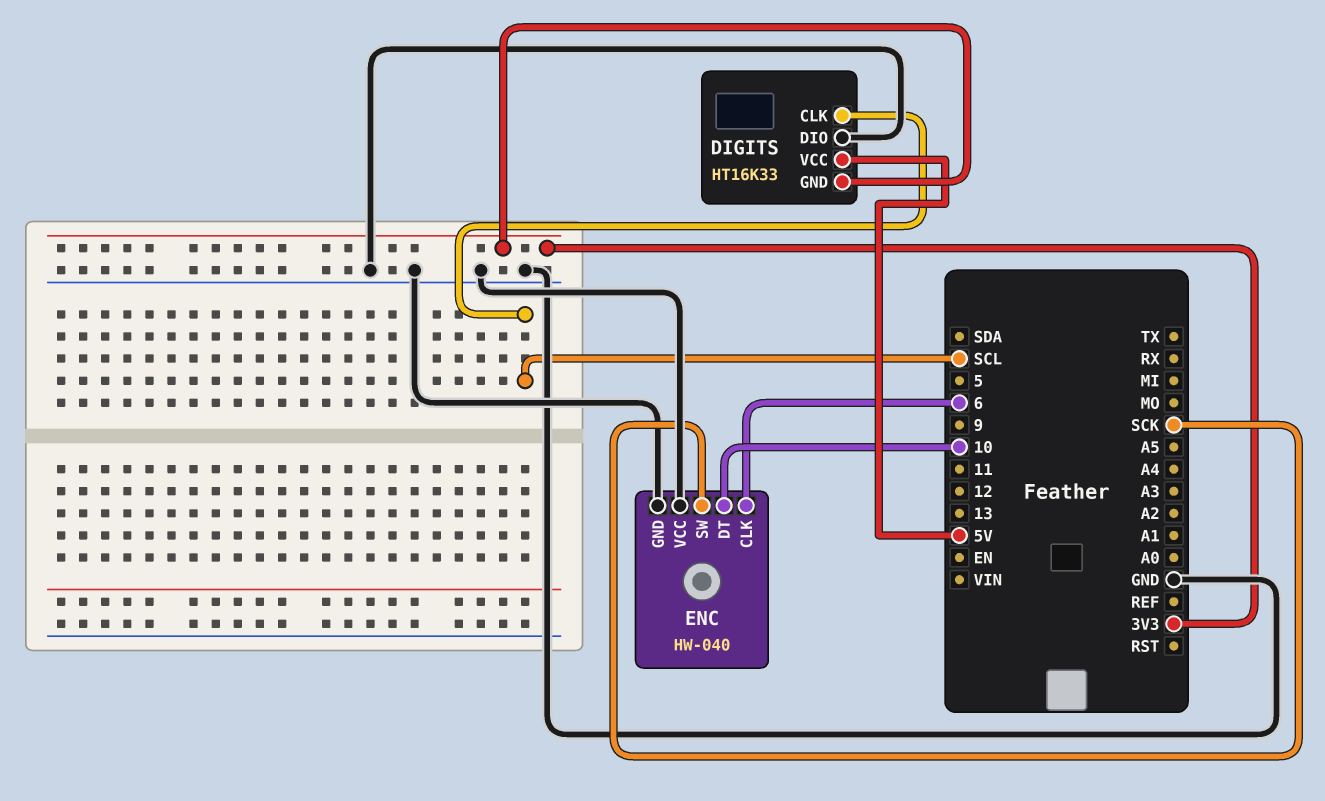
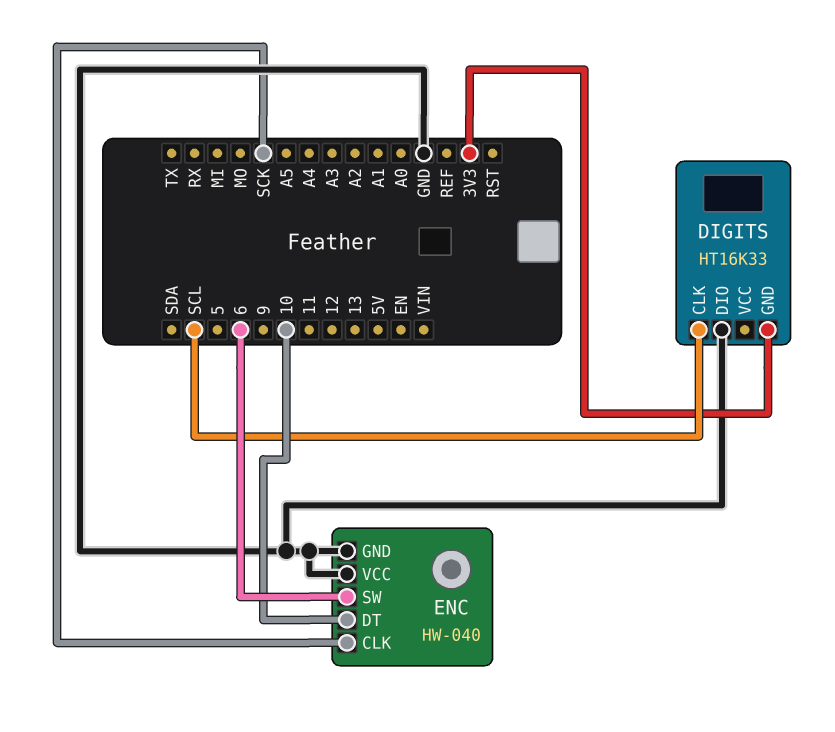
DIGITS pin VCC: 5V -> none
ENC pin CLK: 6 -> SCK
ENC pin SW: SCK -> 6

